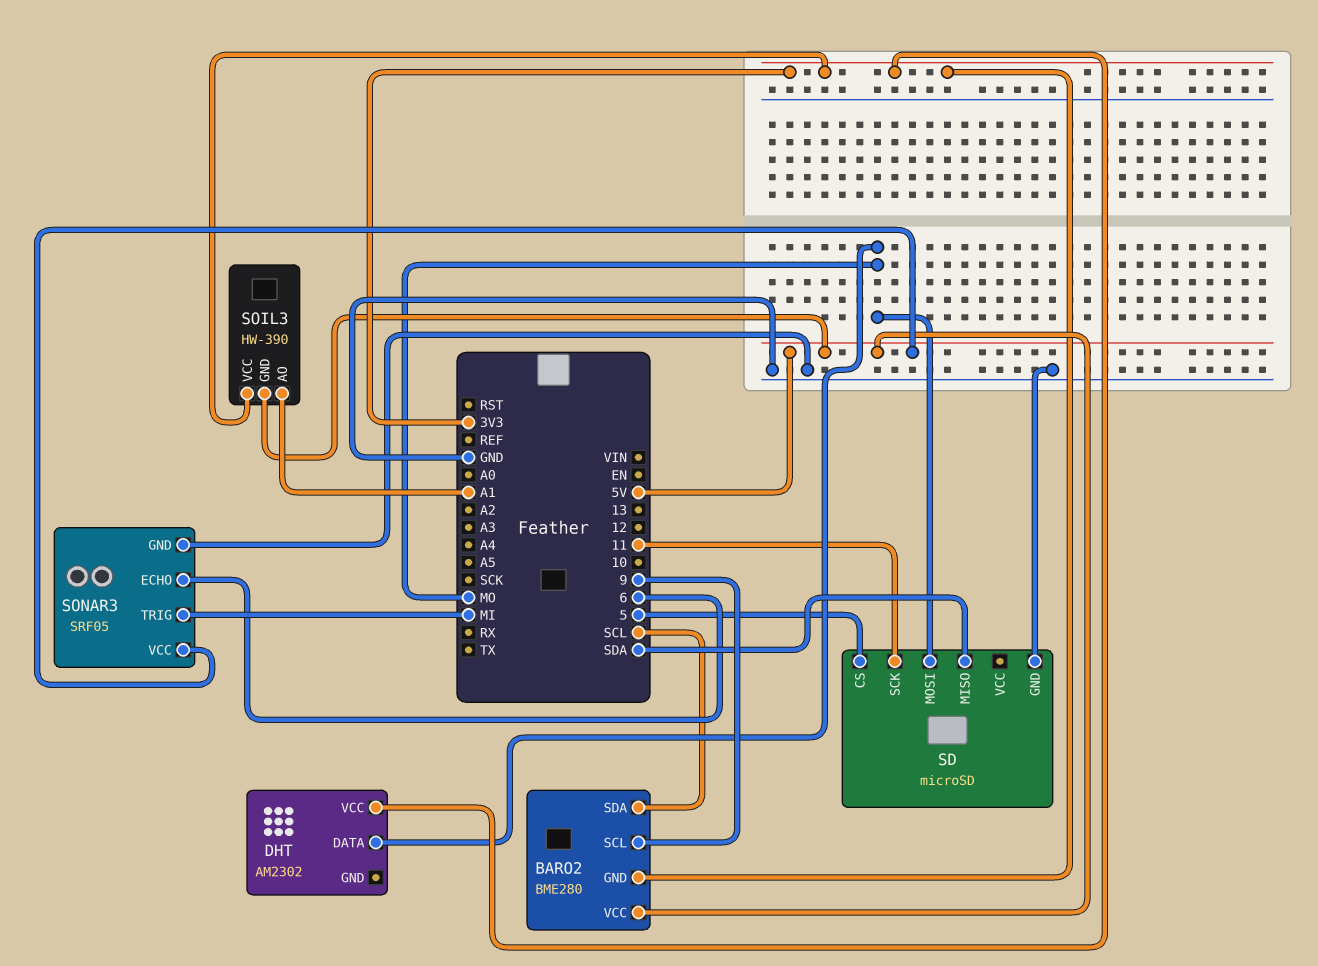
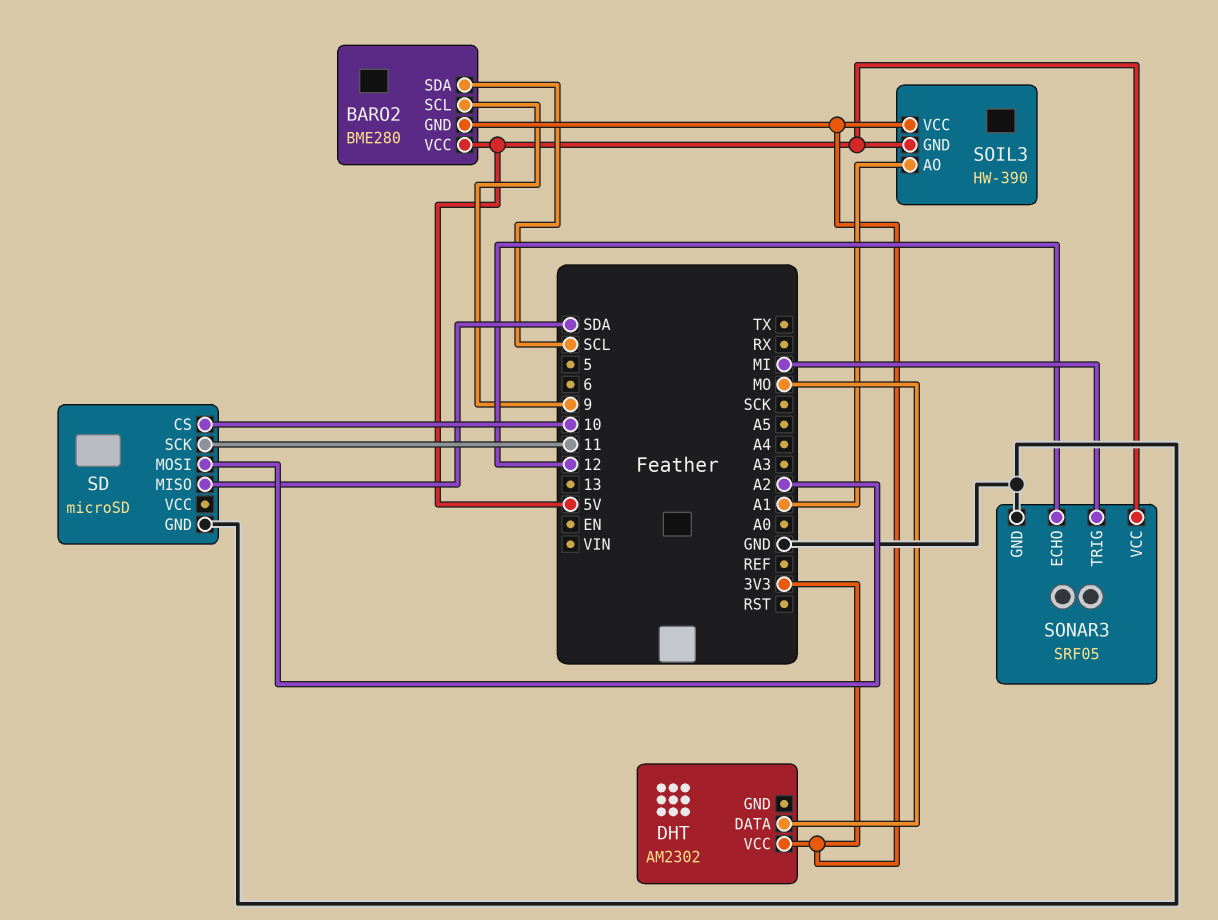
SD pin CS: 5 -> 10
SD pin MOSI: MO -> A2
SONAR3 pin ECHO: 6 -> 12

